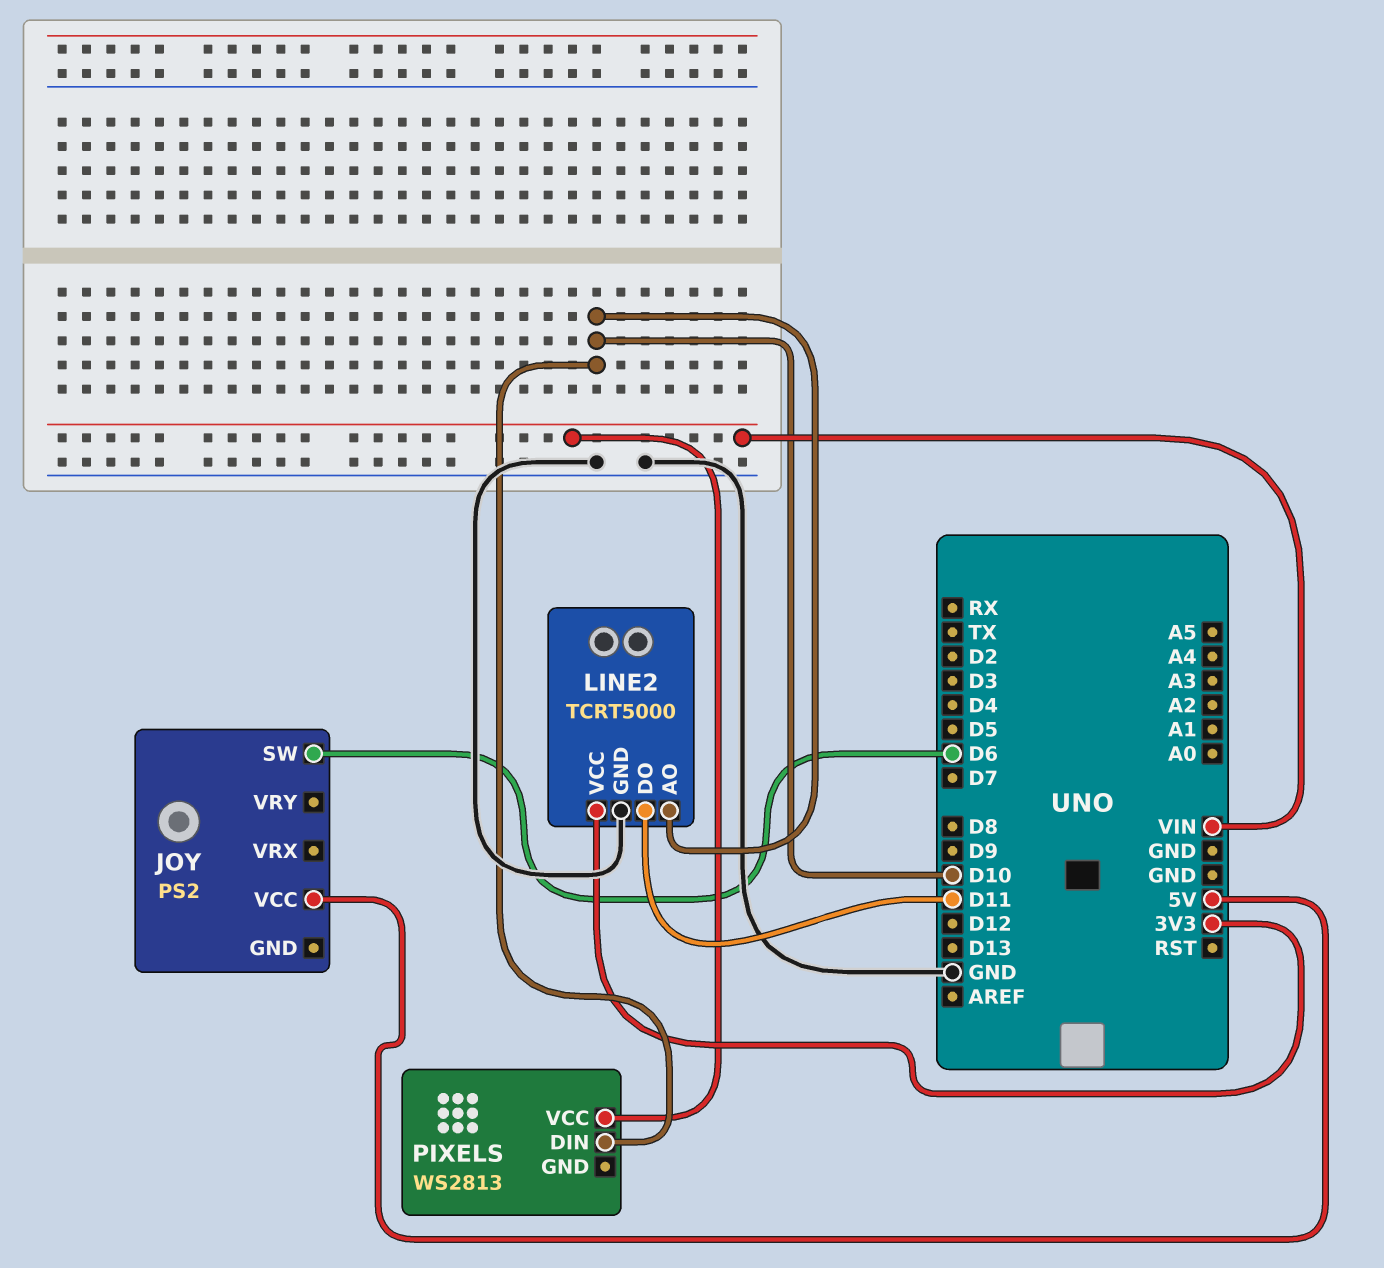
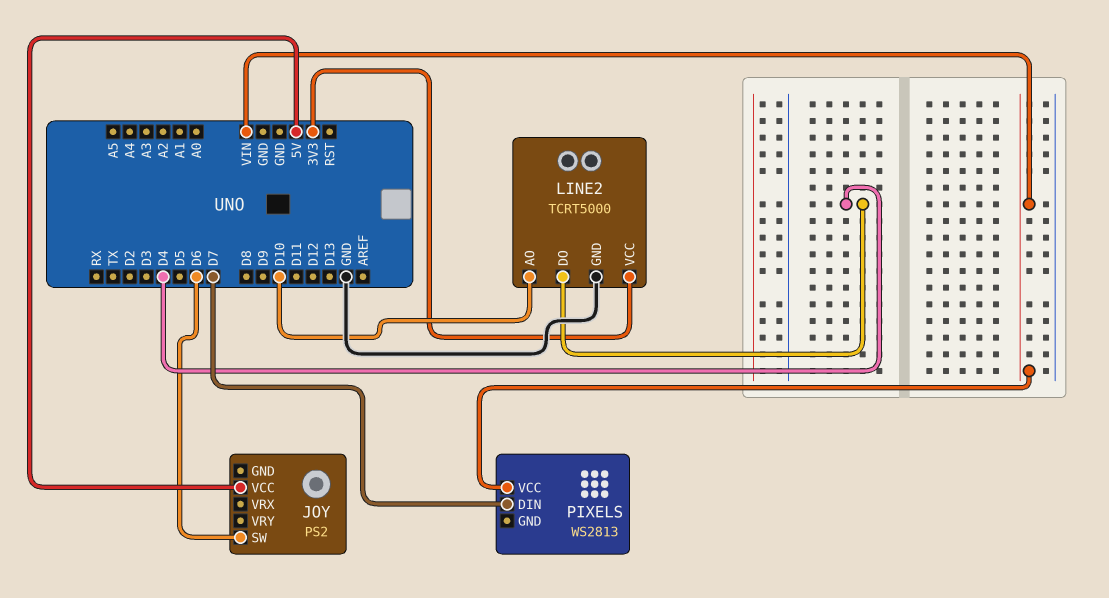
LINE2 pin DO: D11 -> D4
PIXELS pin DIN: D10 -> D7

